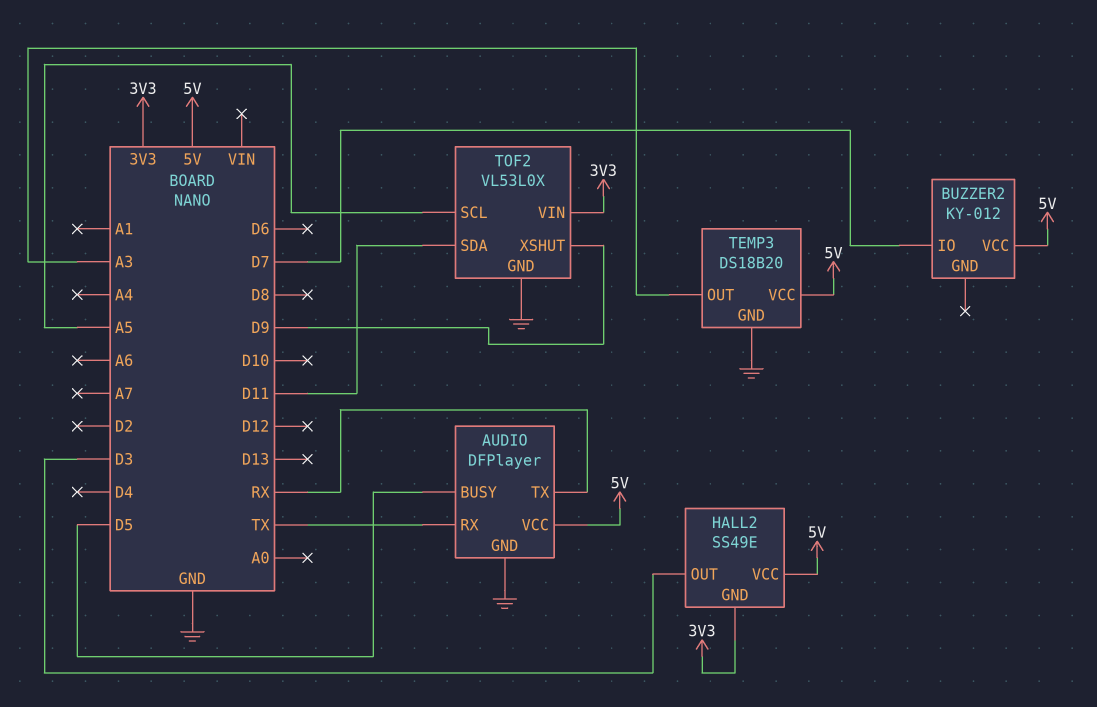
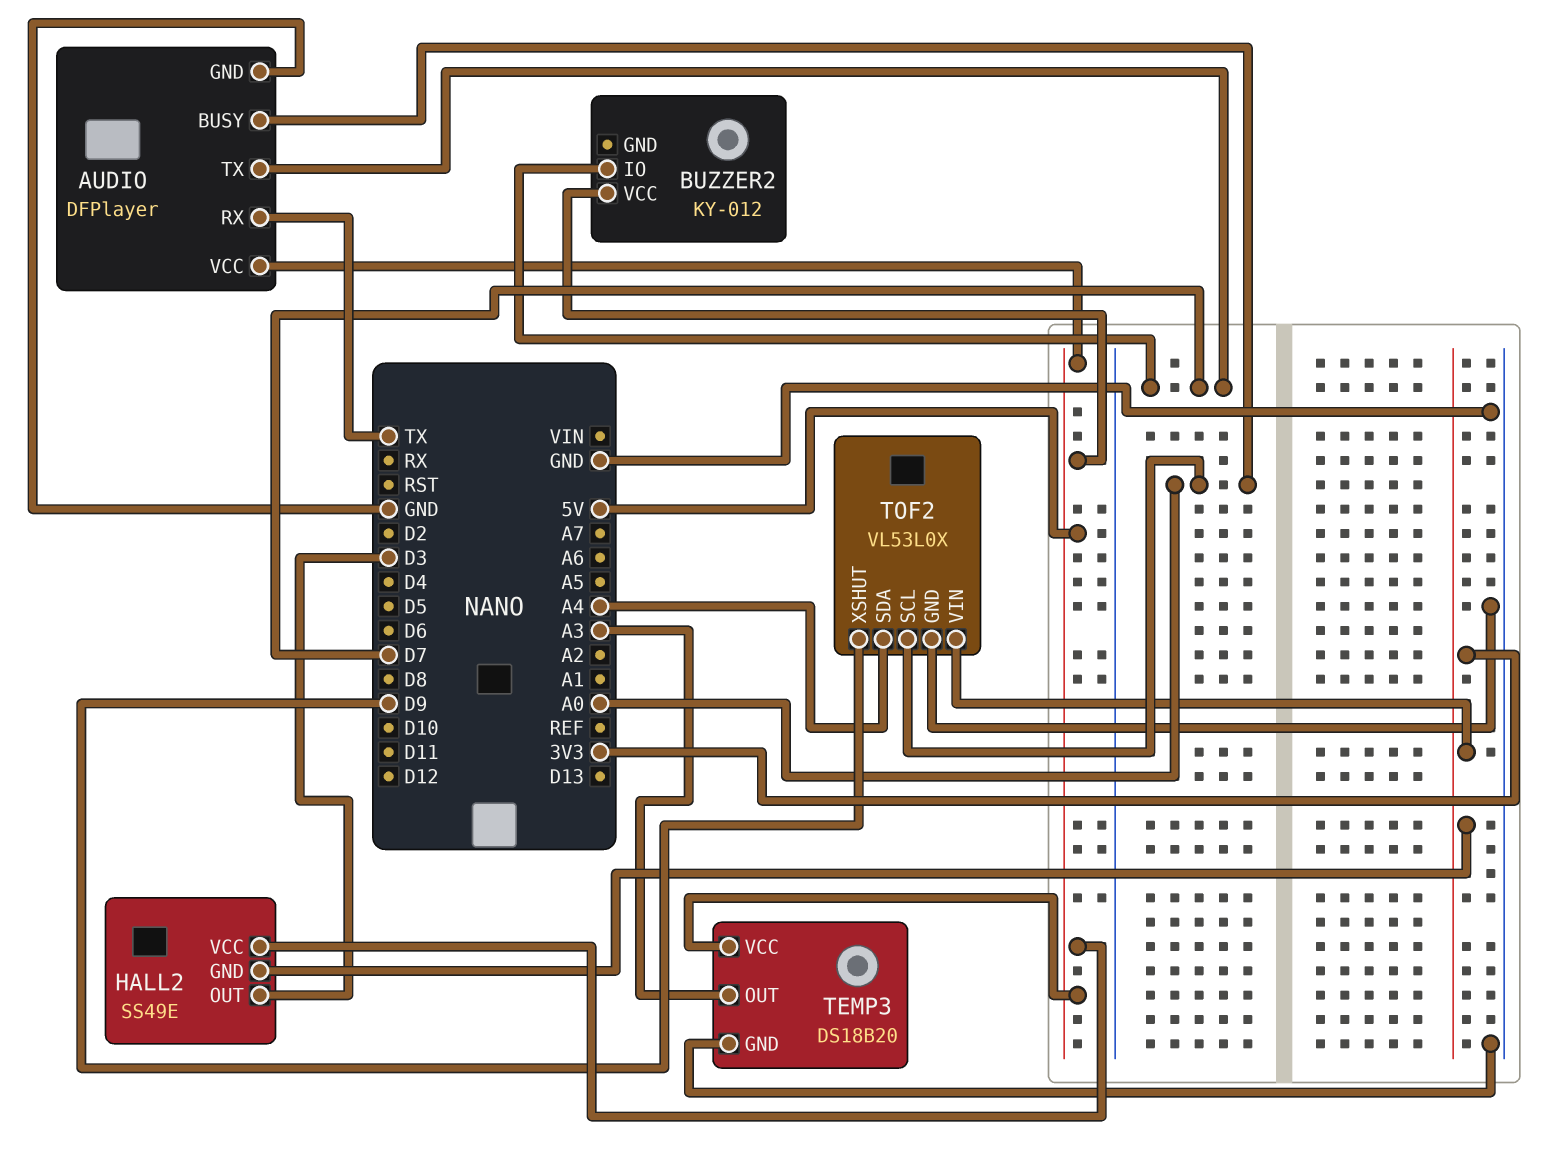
AUDIO pin BUSY: D5 -> A0
AUDIO pin TX: RX -> D7
TOF2 pin SCL: A5 -> A0
TOF2 pin SDA: D11 -> A4

